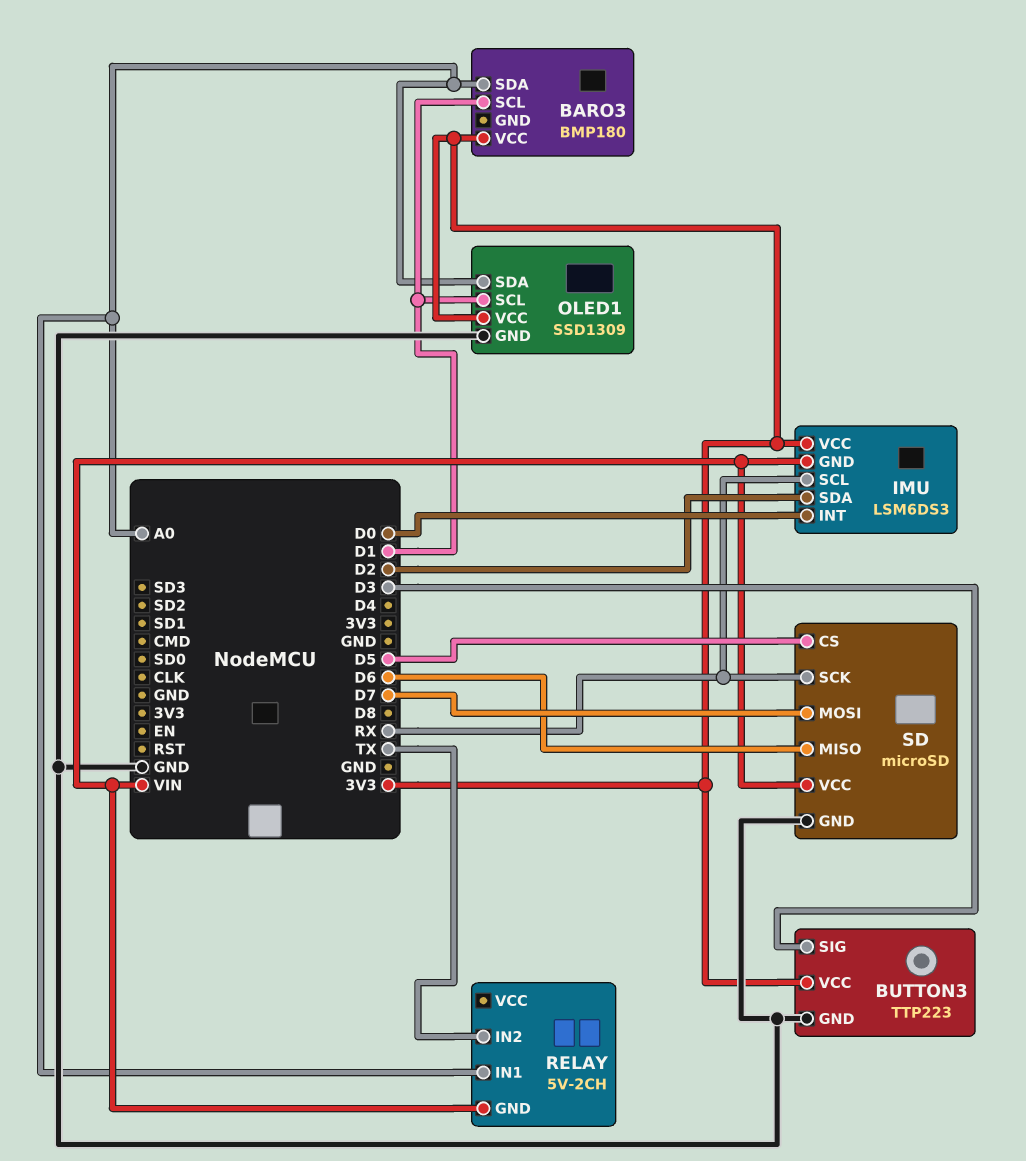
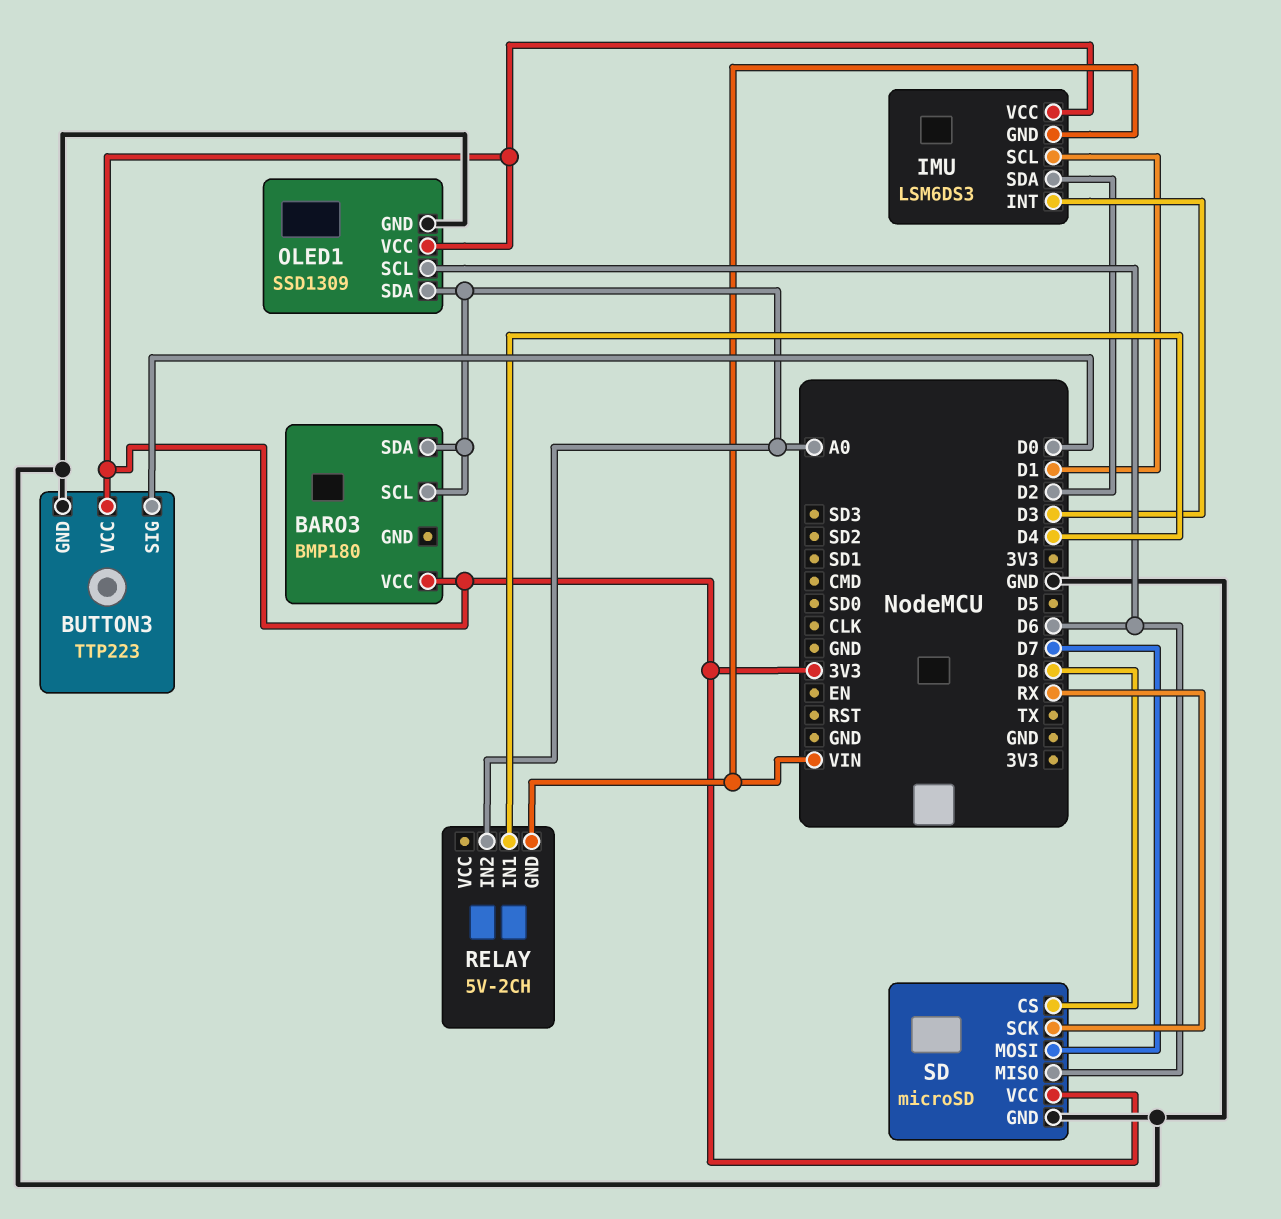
BARO3 pin SCL: D1 -> A0
BUTTON3 pin SIG: D3 -> D0
IMU pin INT: D0 -> D3
IMU pin SCL: RX -> D1
OLED1 pin SCL: D1 -> D6
RELAY pin IN1: A0 -> D4
RELAY pin IN2: TX -> A0
SD pin CS: D5 -> D8
SD pin VCC: VIN -> 3V3

